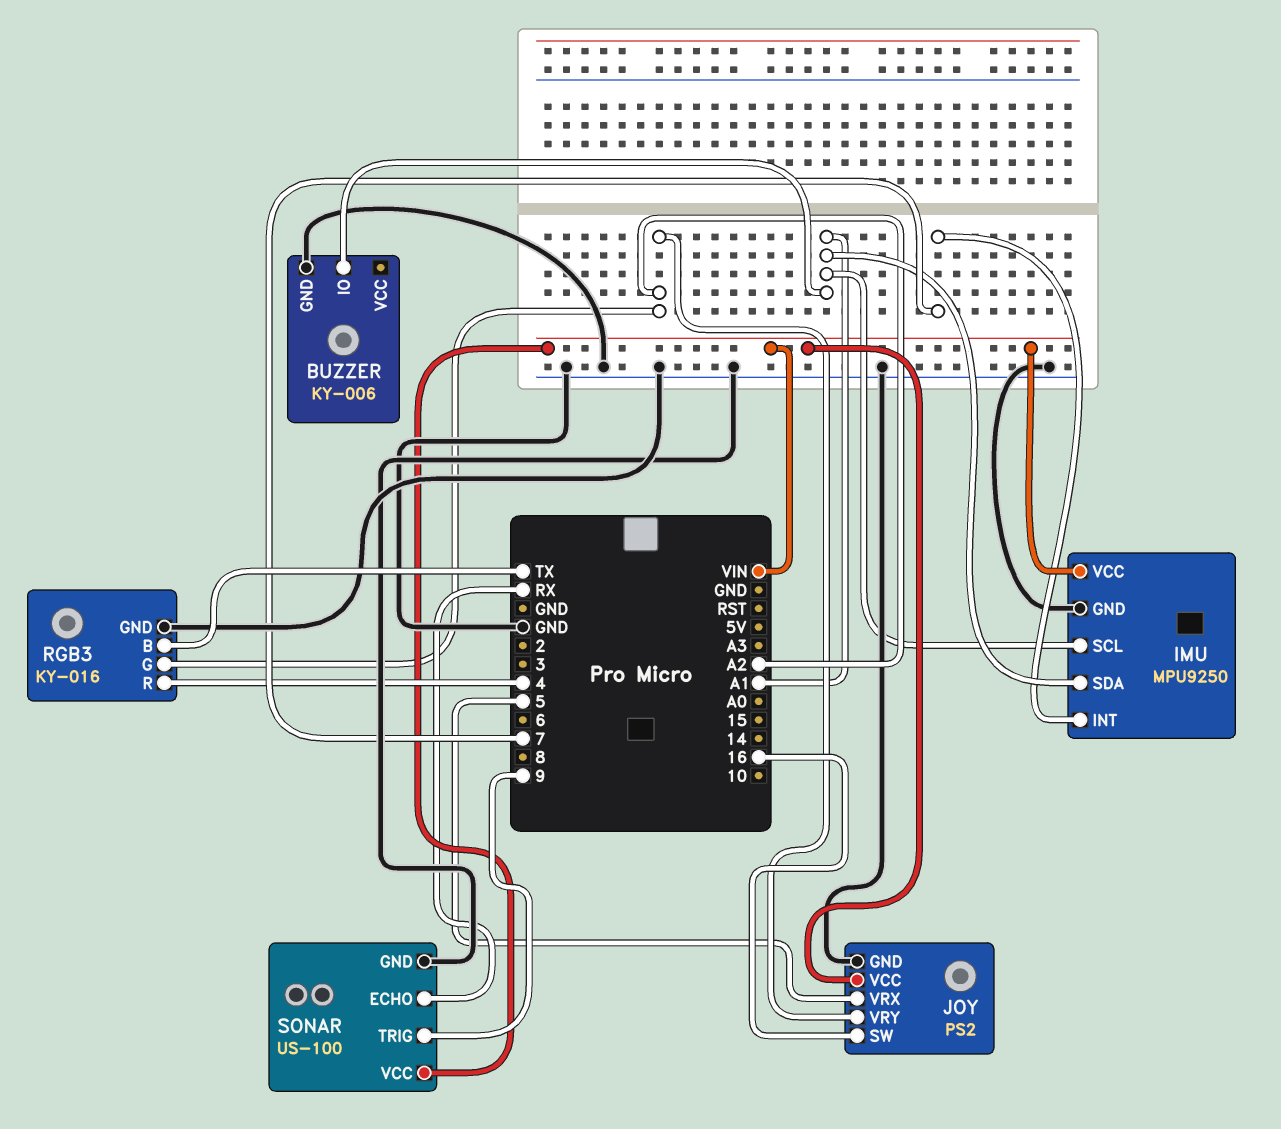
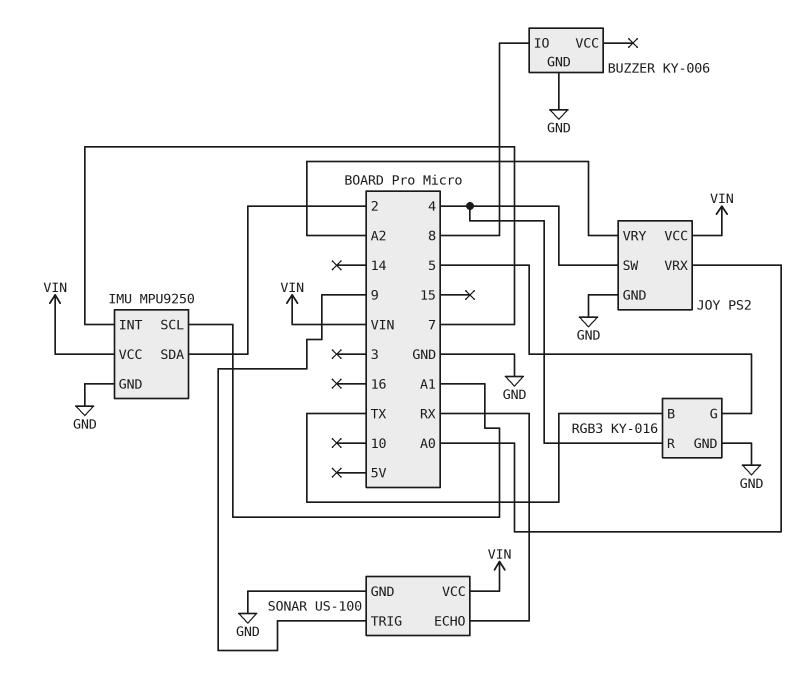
BUZZER pin IO: A1 -> 8
IMU pin SDA: A1 -> 2
JOY pin SW: 16 -> 4
JOY pin VRX: 5 -> A0
RGB3 pin G: A2 -> 5

